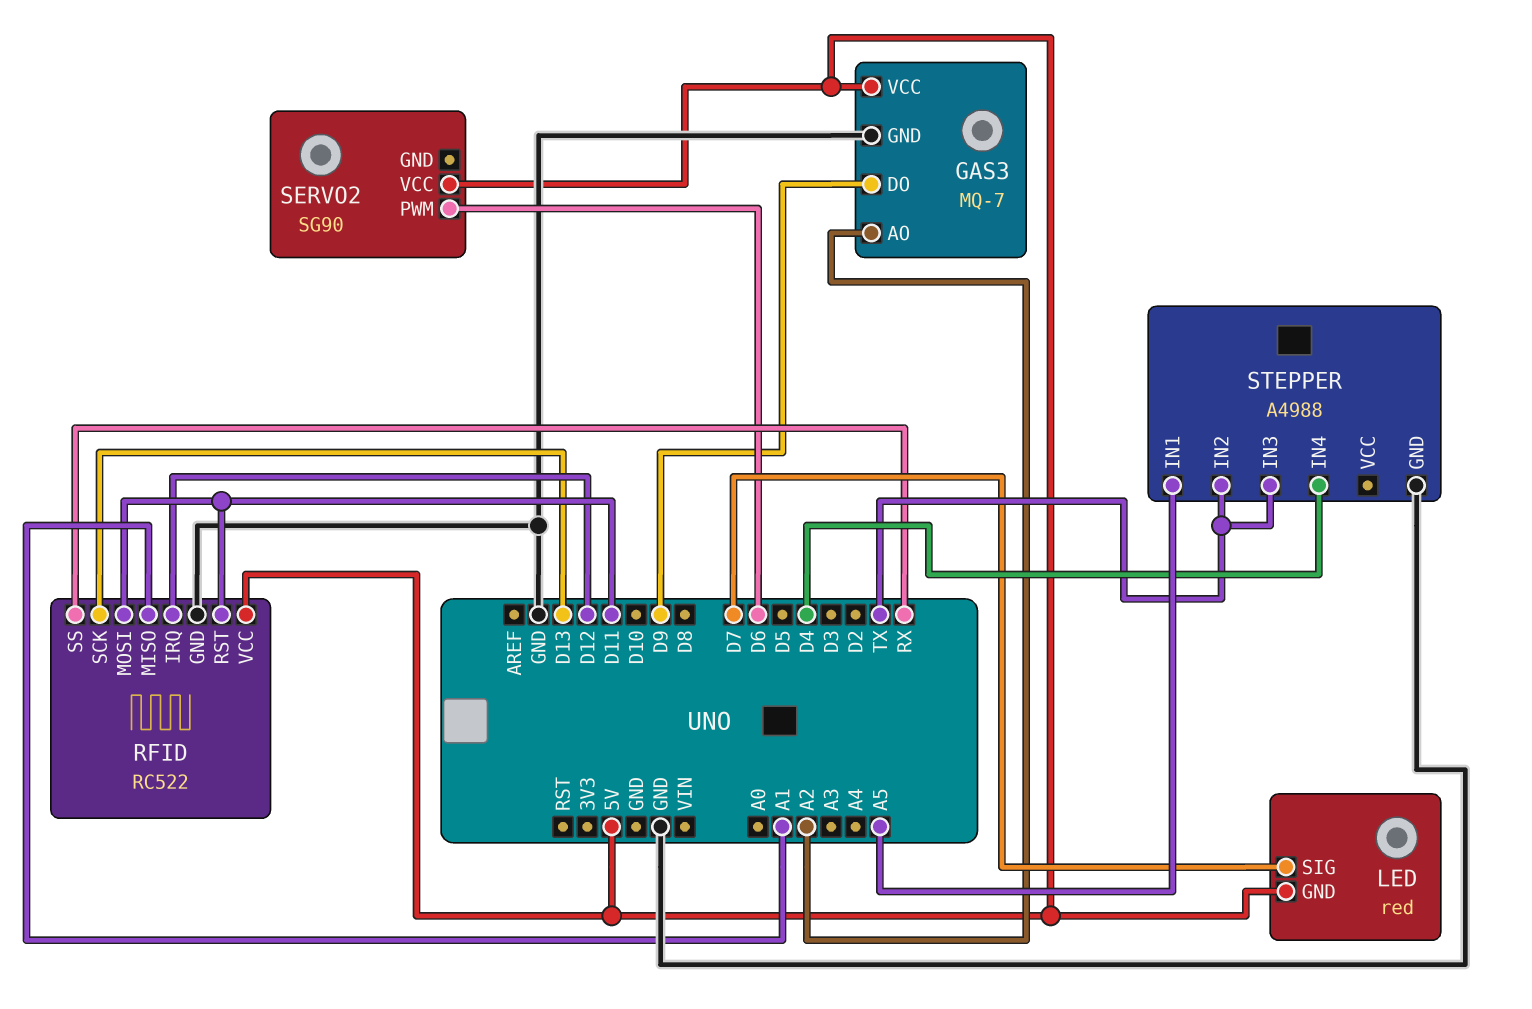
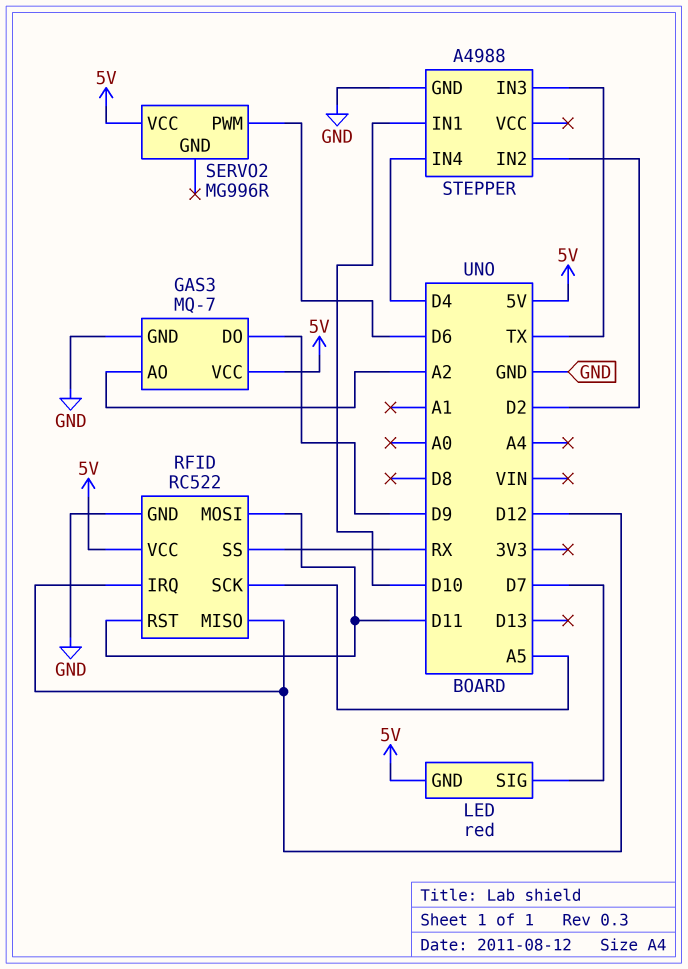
RFID pin MISO: A1 -> D12
RFID pin SCK: D13 -> A5
SERVO2: SG90 -> MG996R
STEPPER pin IN1: A5 -> D10
STEPPER pin IN2: TX -> D2

